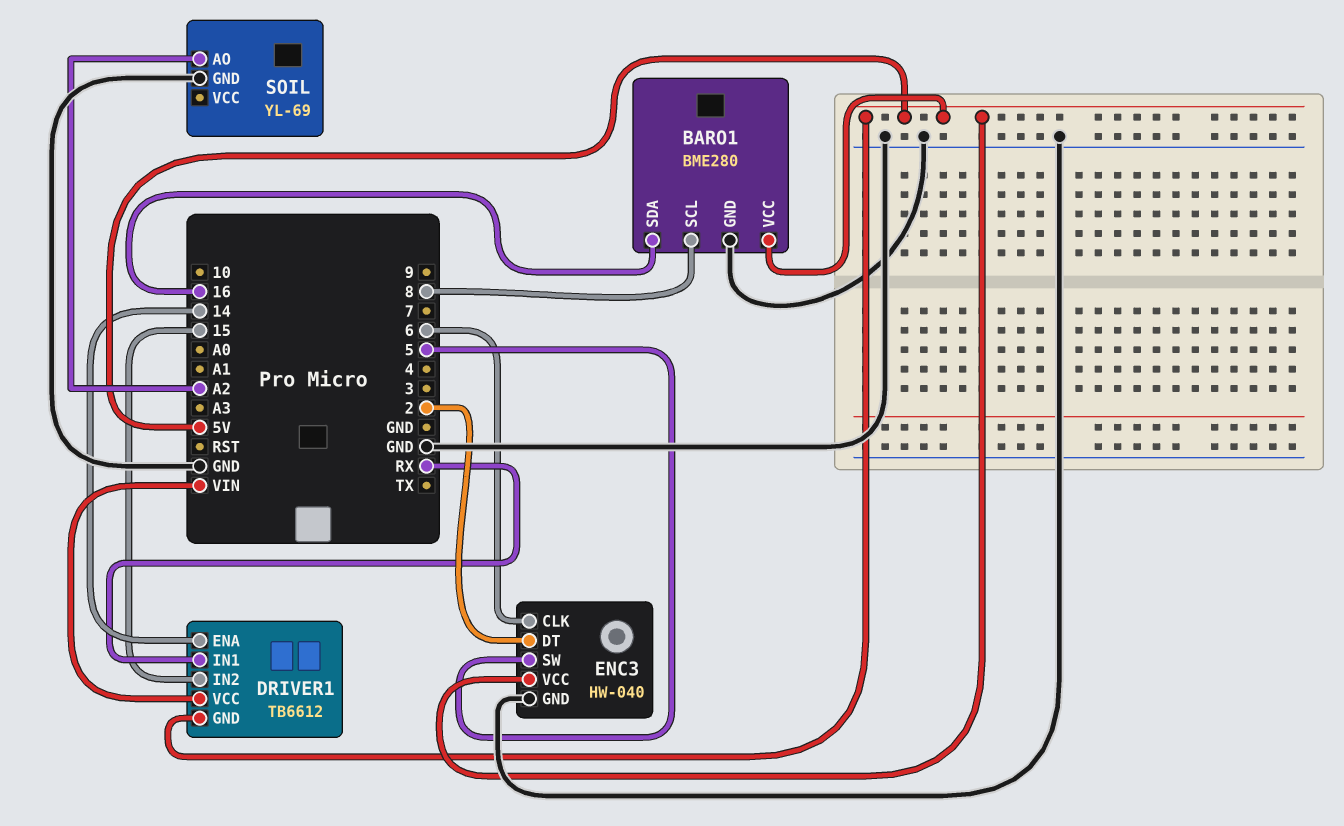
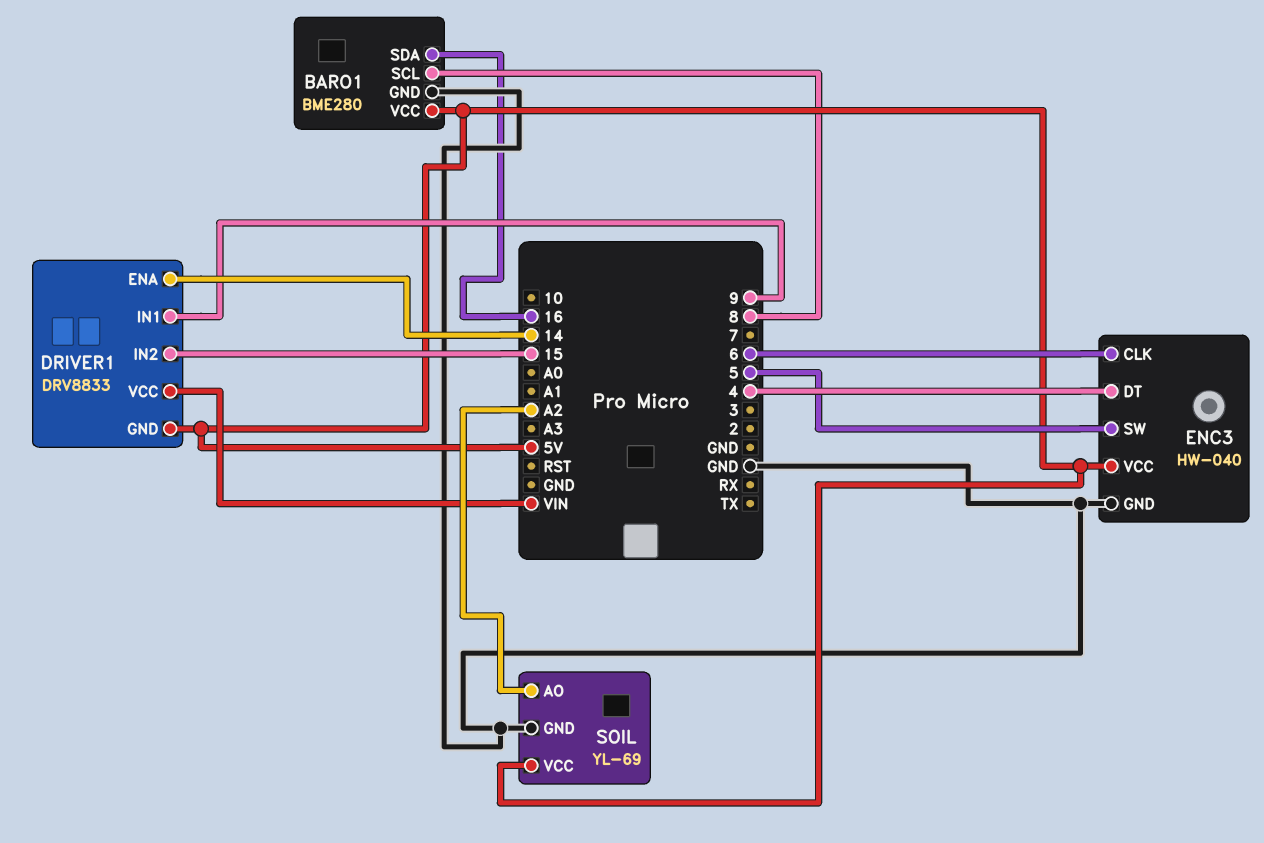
DRIVER1: TB6612 -> DRV8833
DRIVER1 pin IN1: RX -> 9
ENC3 pin DT: 2 -> 4
SOIL pin VCC: none -> 5V

